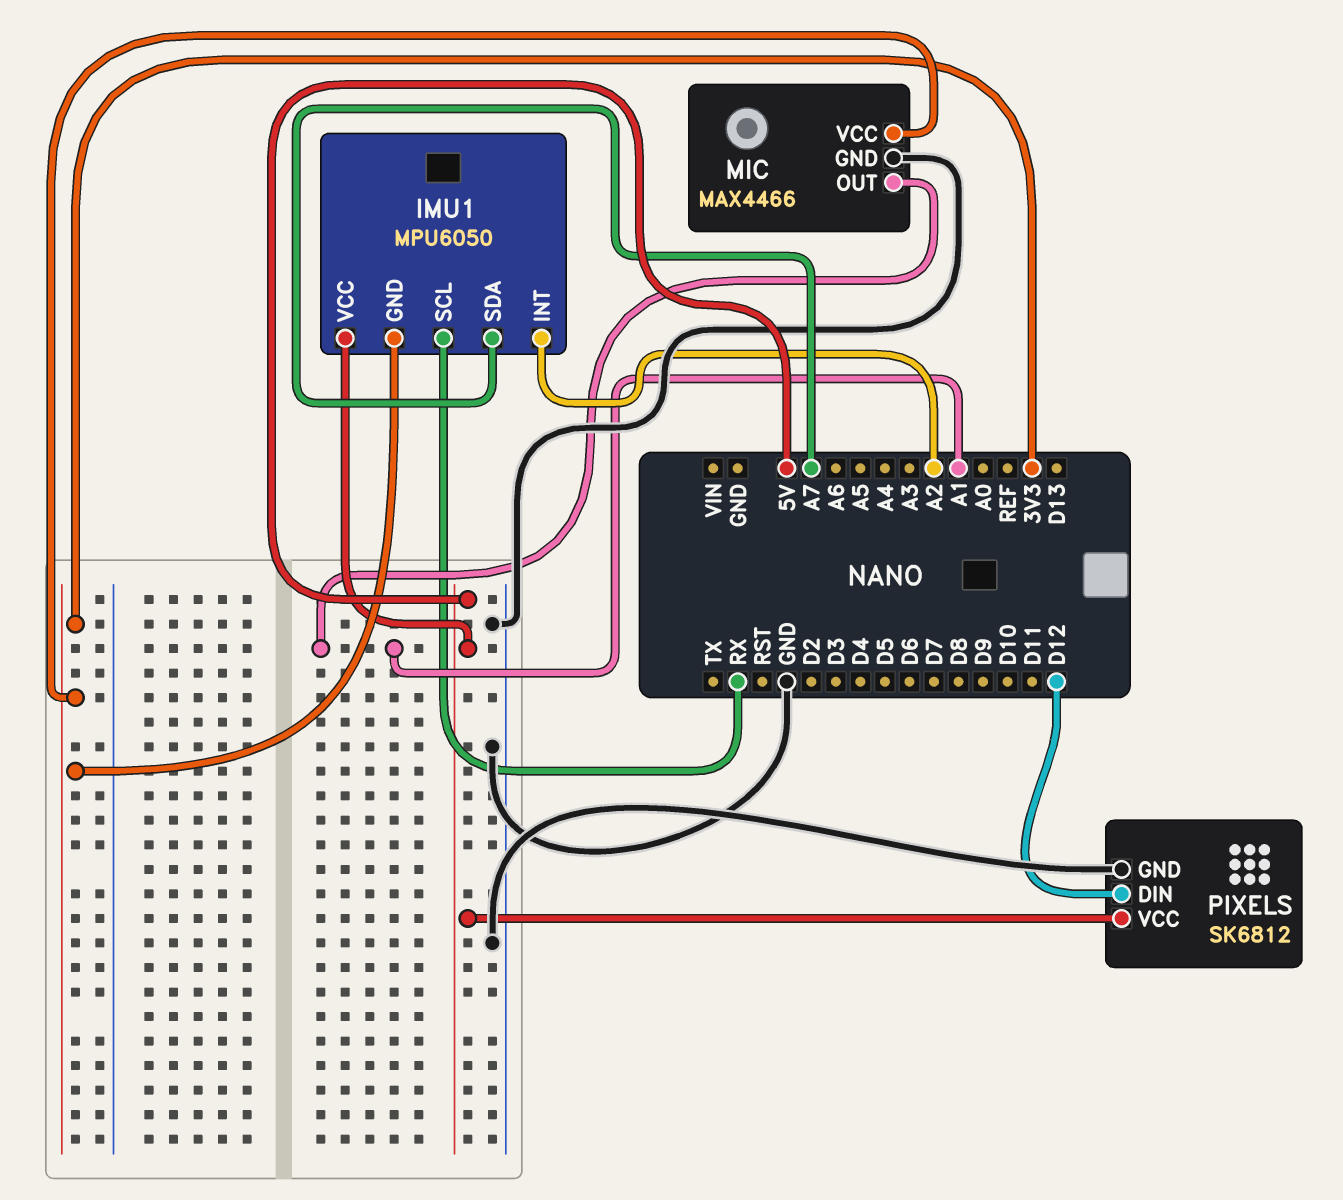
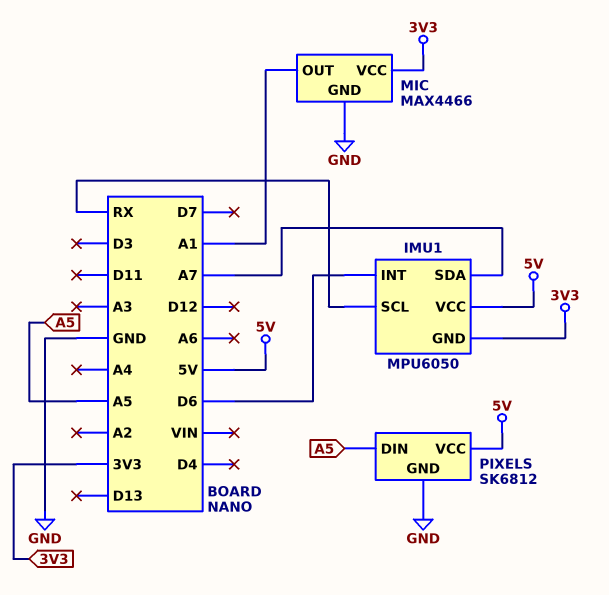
IMU1 pin INT: A2 -> D6
PIXELS pin DIN: D12 -> A5

